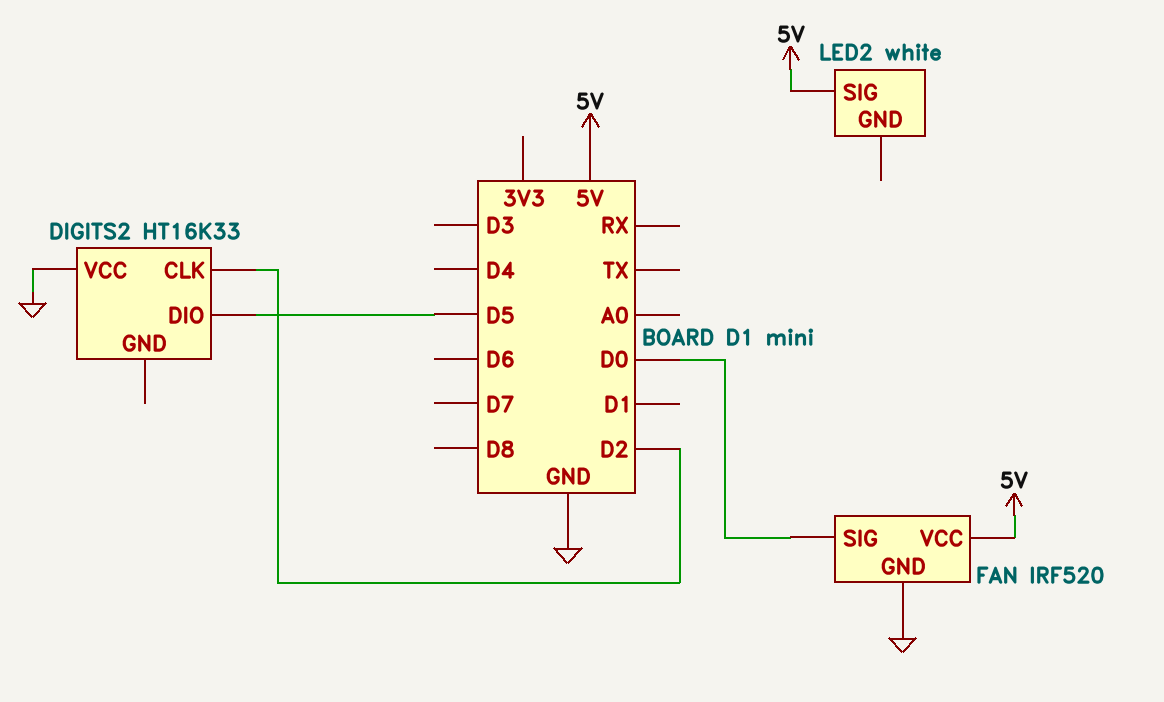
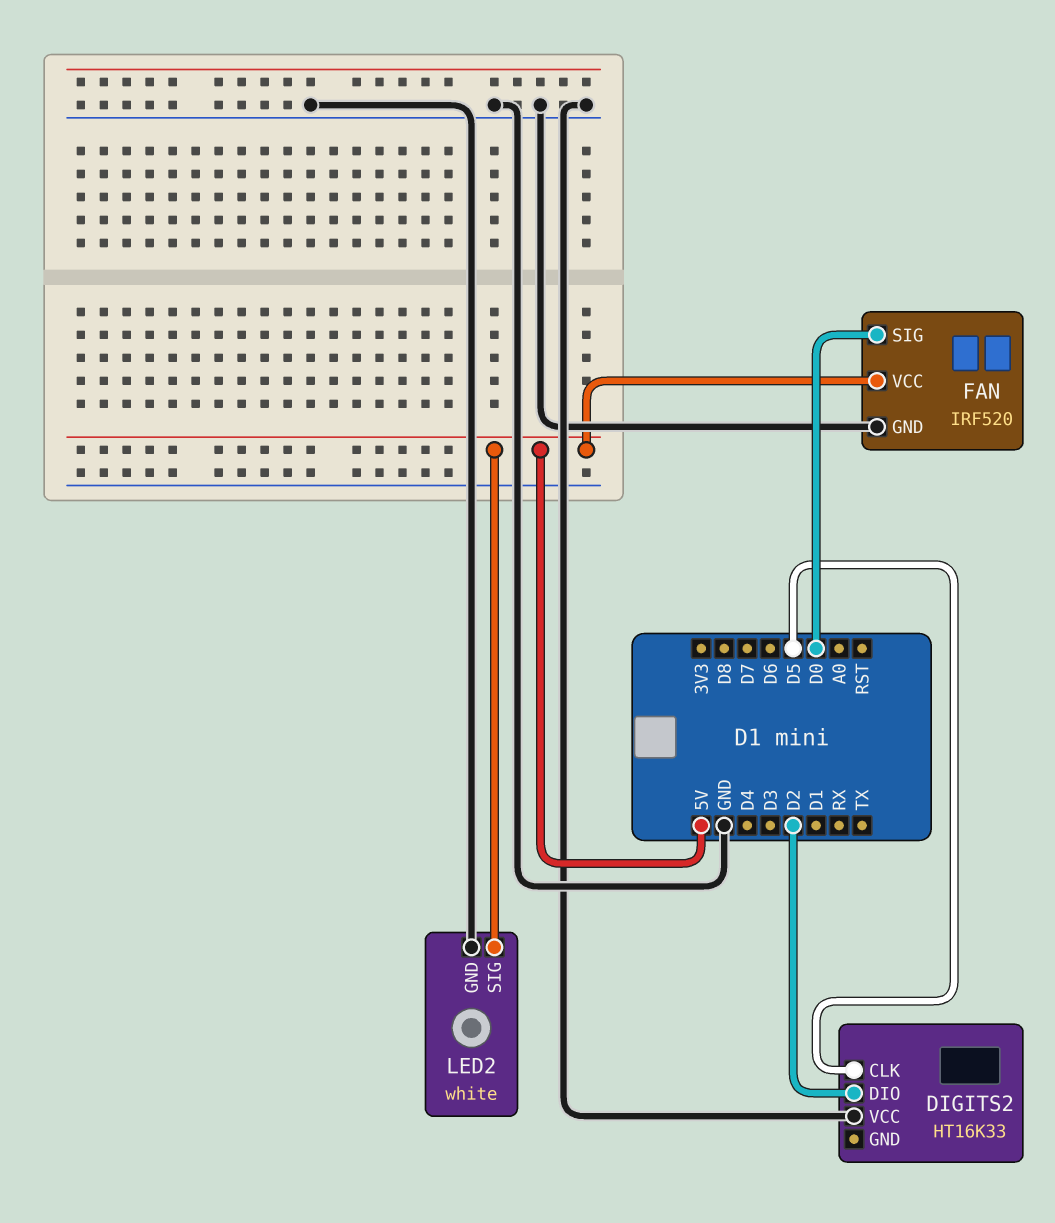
DIGITS2 pin CLK: D2 -> D5
DIGITS2 pin DIO: D5 -> D2
LED2 pin GND: none -> GND

